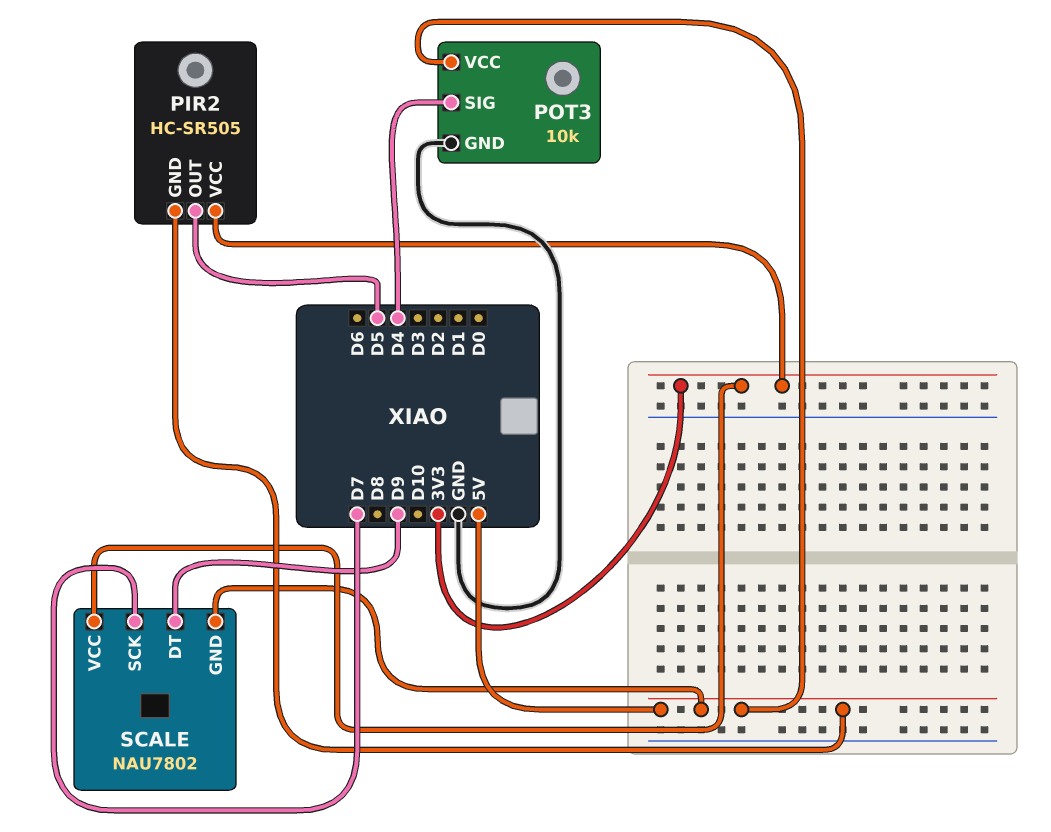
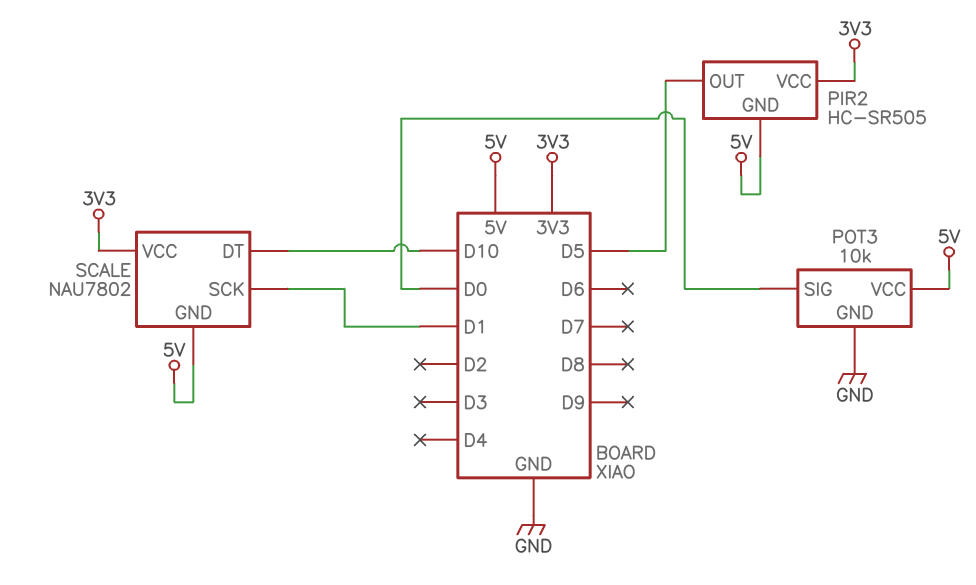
POT3 pin SIG: D4 -> D0
SCALE pin DT: D9 -> D10
SCALE pin SCK: D7 -> D1

